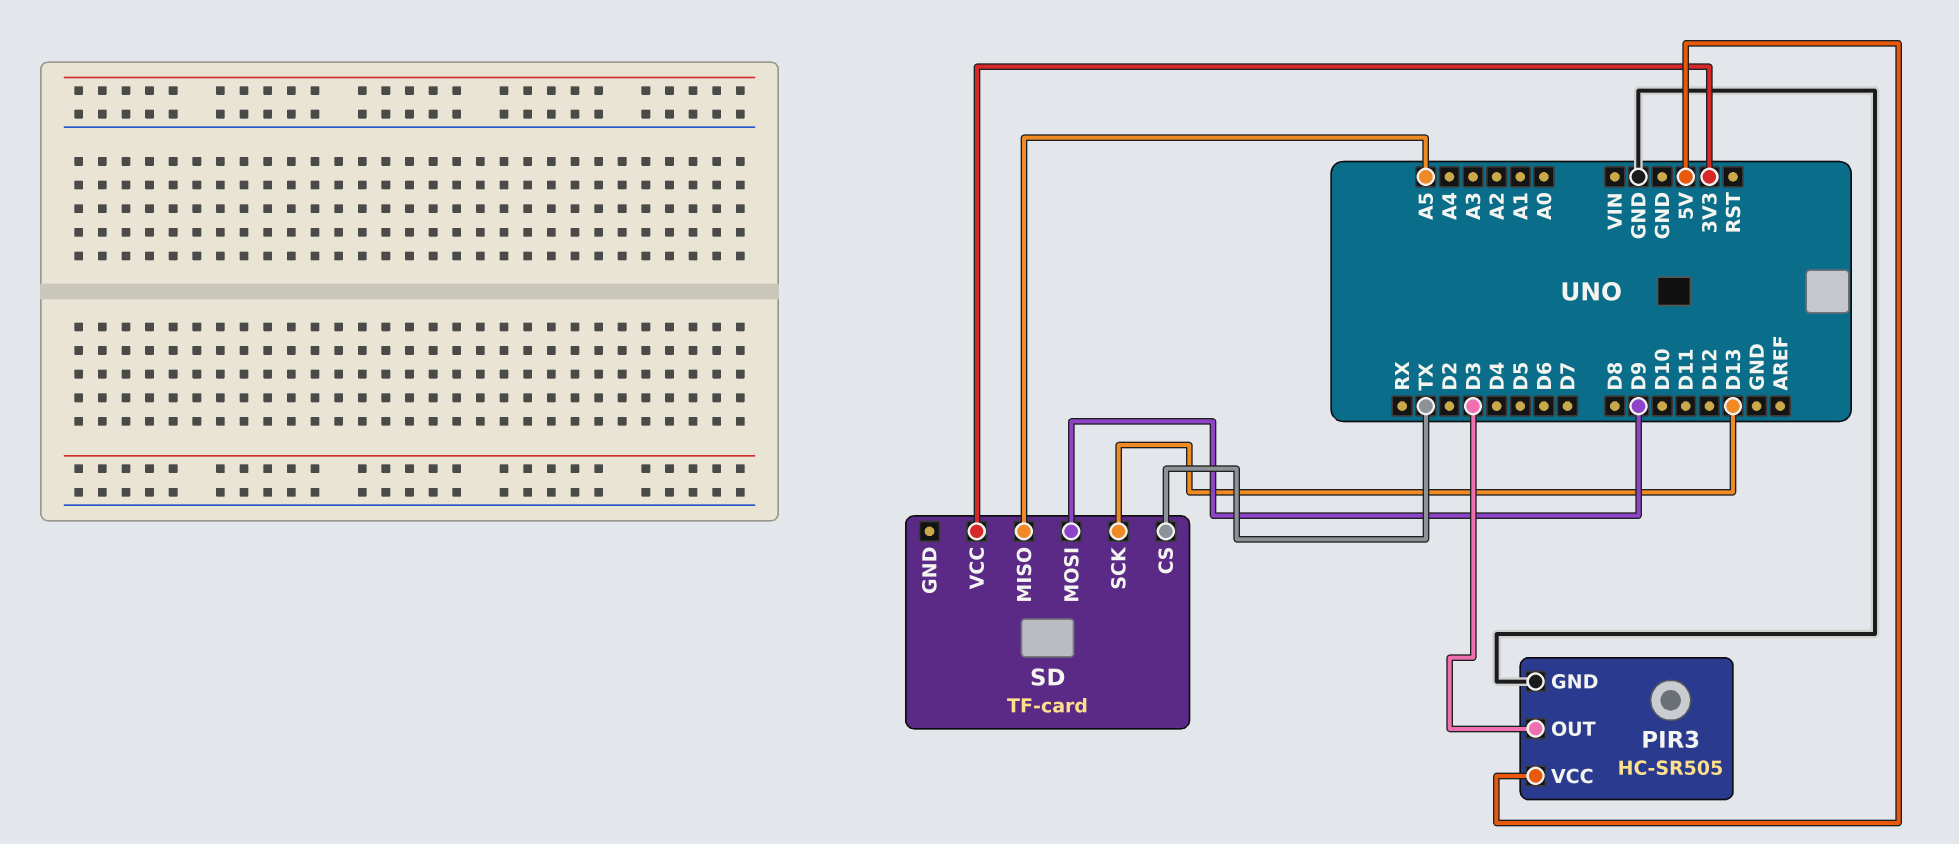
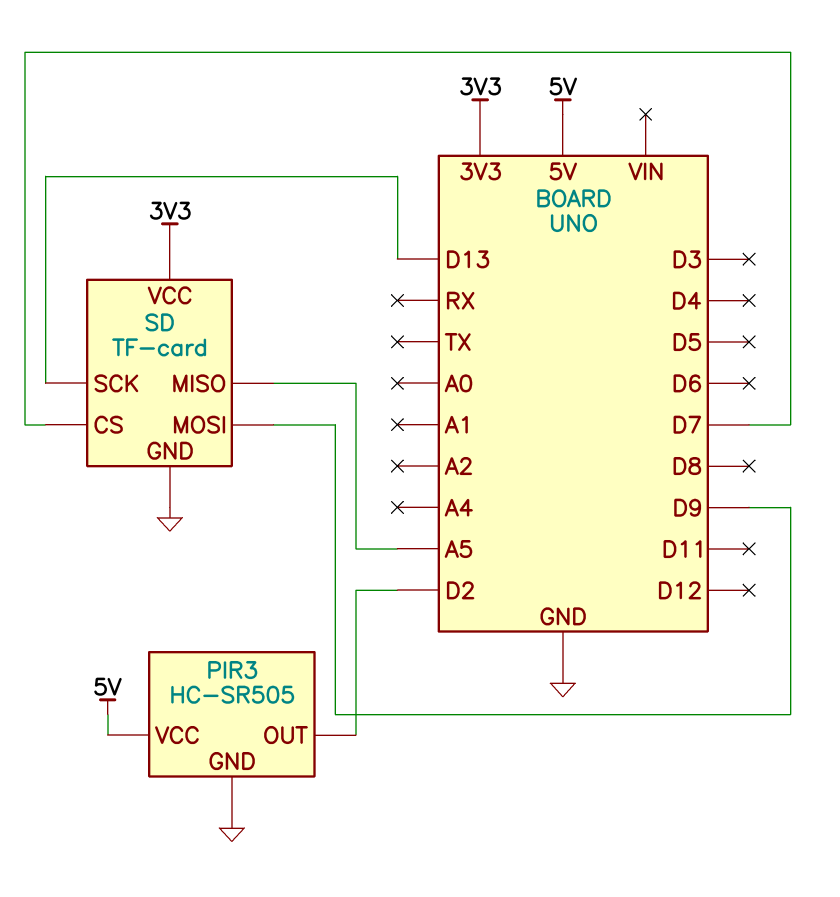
PIR3 pin OUT: D3 -> D2
SD pin CS: TX -> D7
SD pin GND: none -> GND

